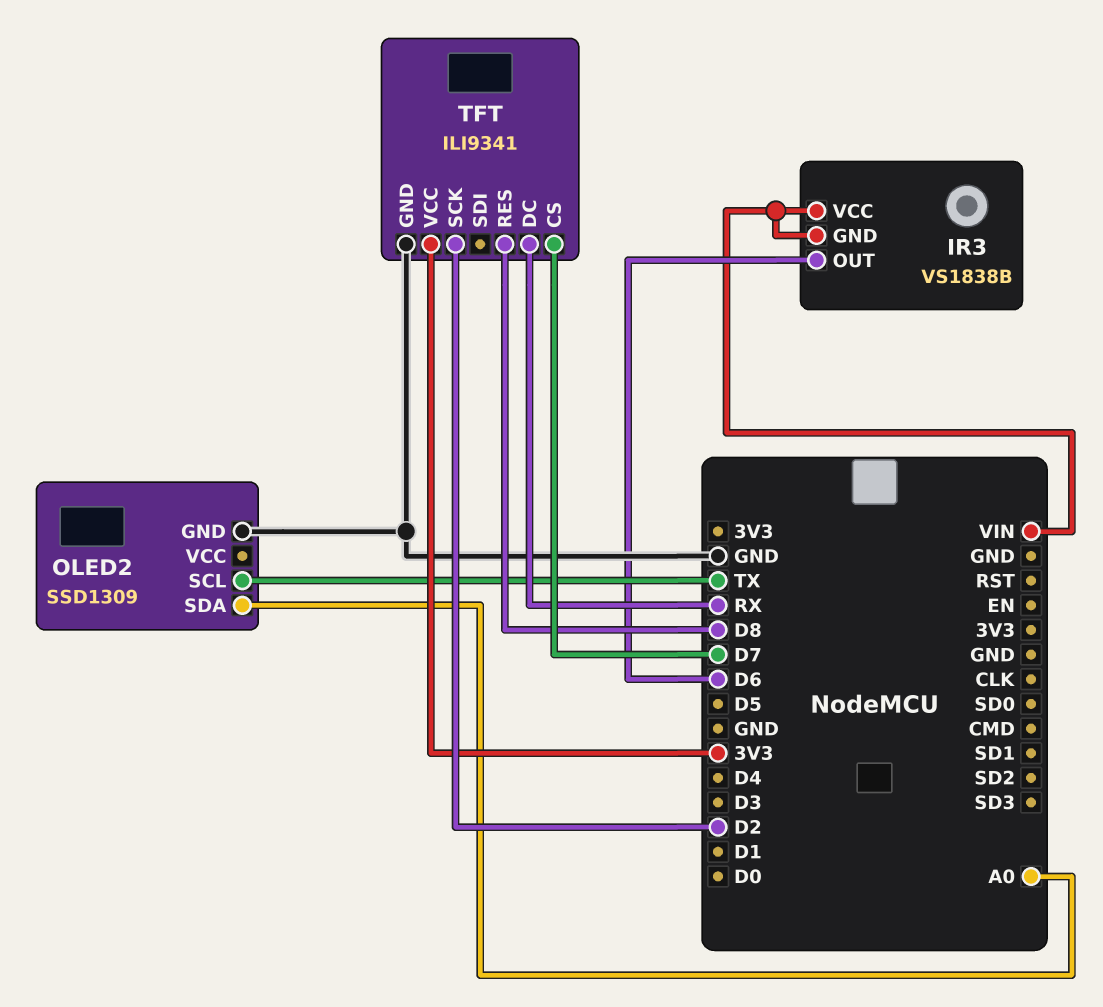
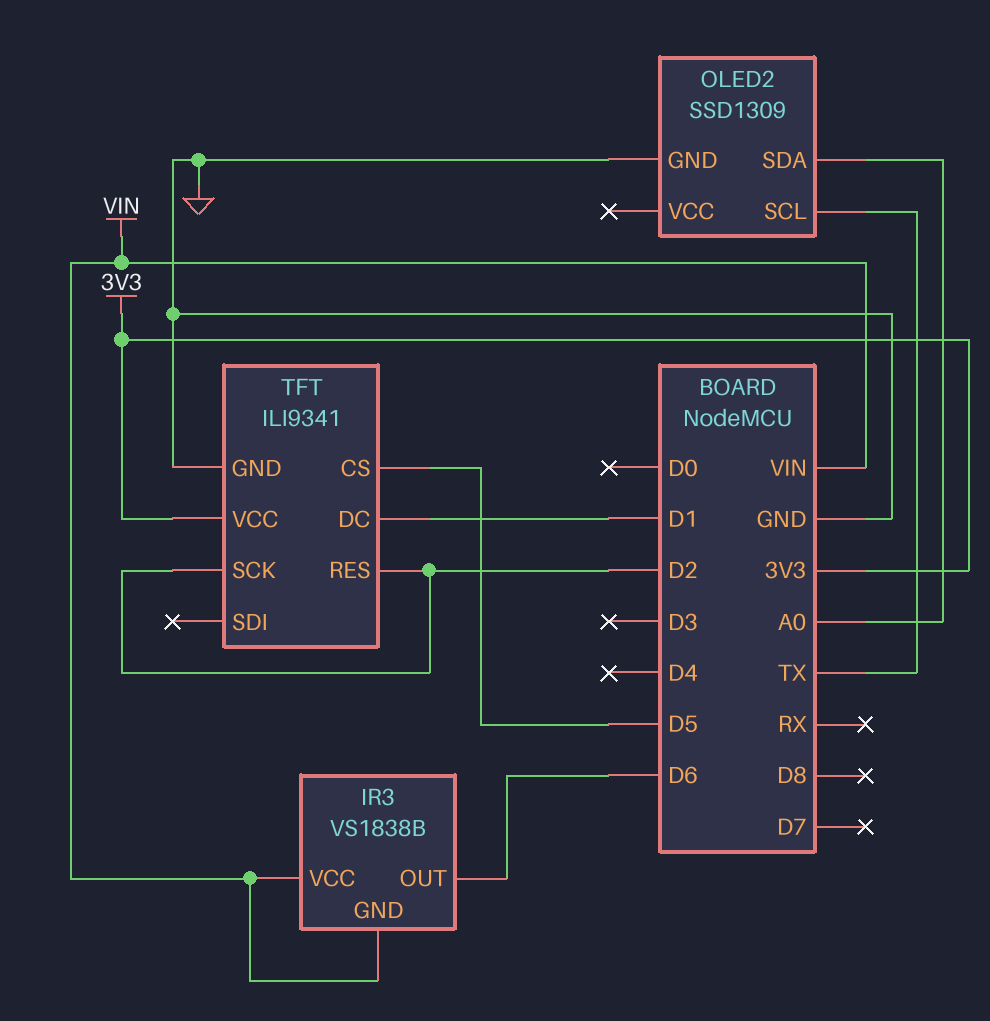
TFT pin CS: D7 -> D5
TFT pin DC: RX -> D1
TFT pin RES: D8 -> D2

